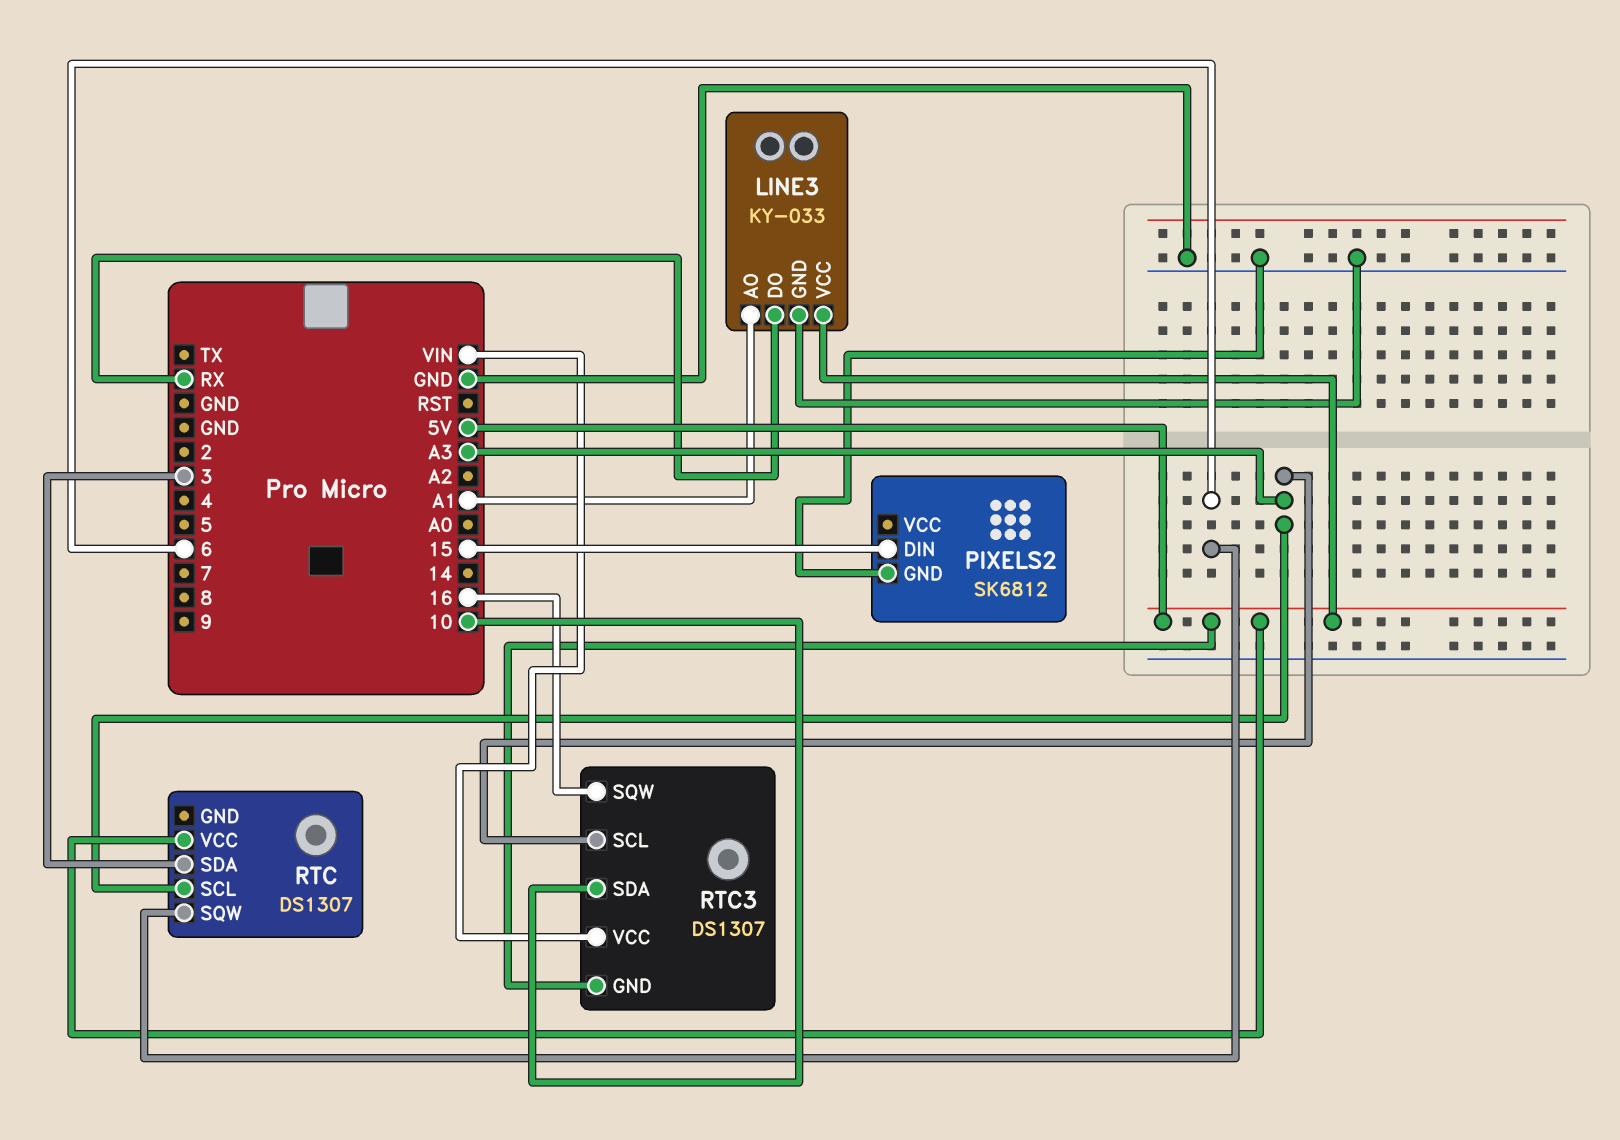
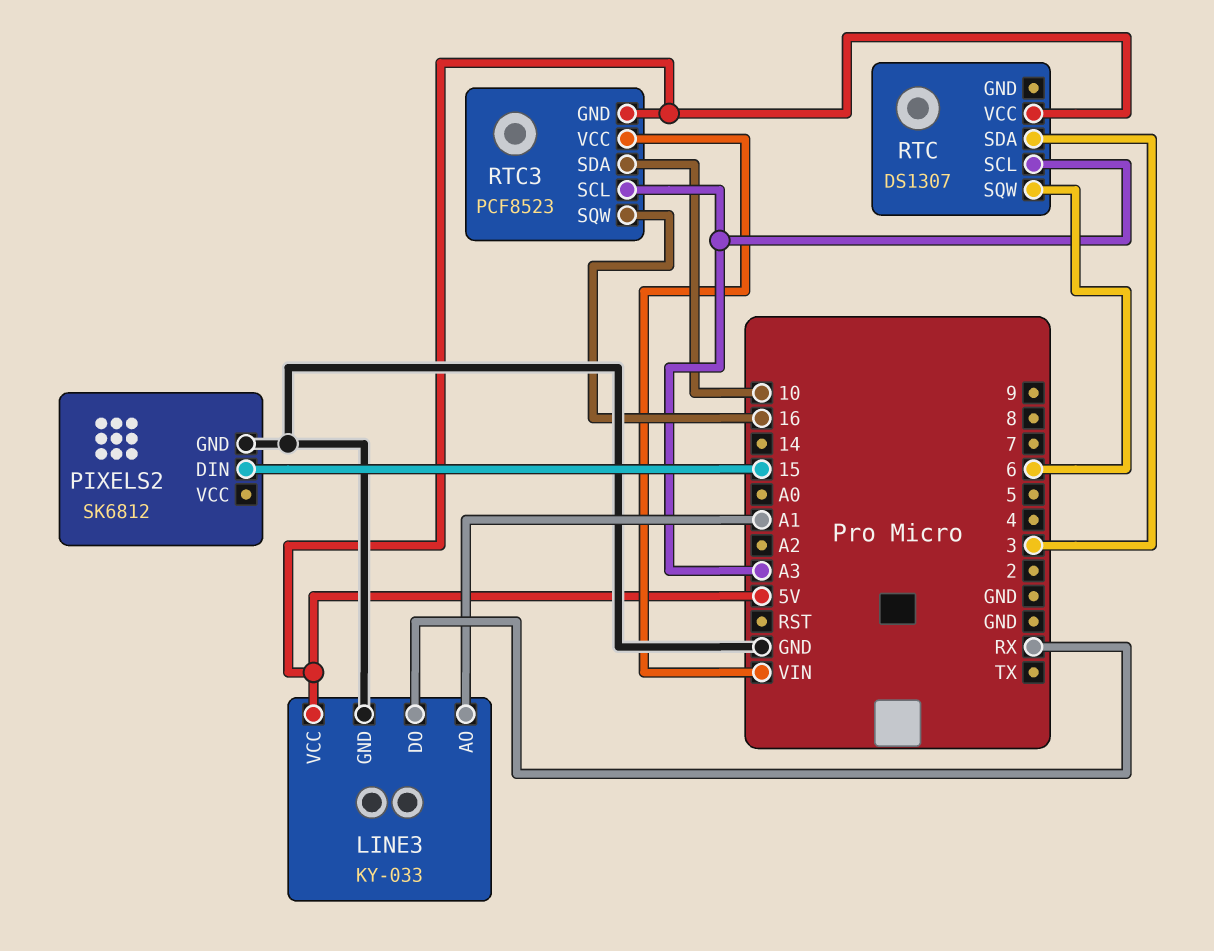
RTC3: DS1307 -> PCF8523

